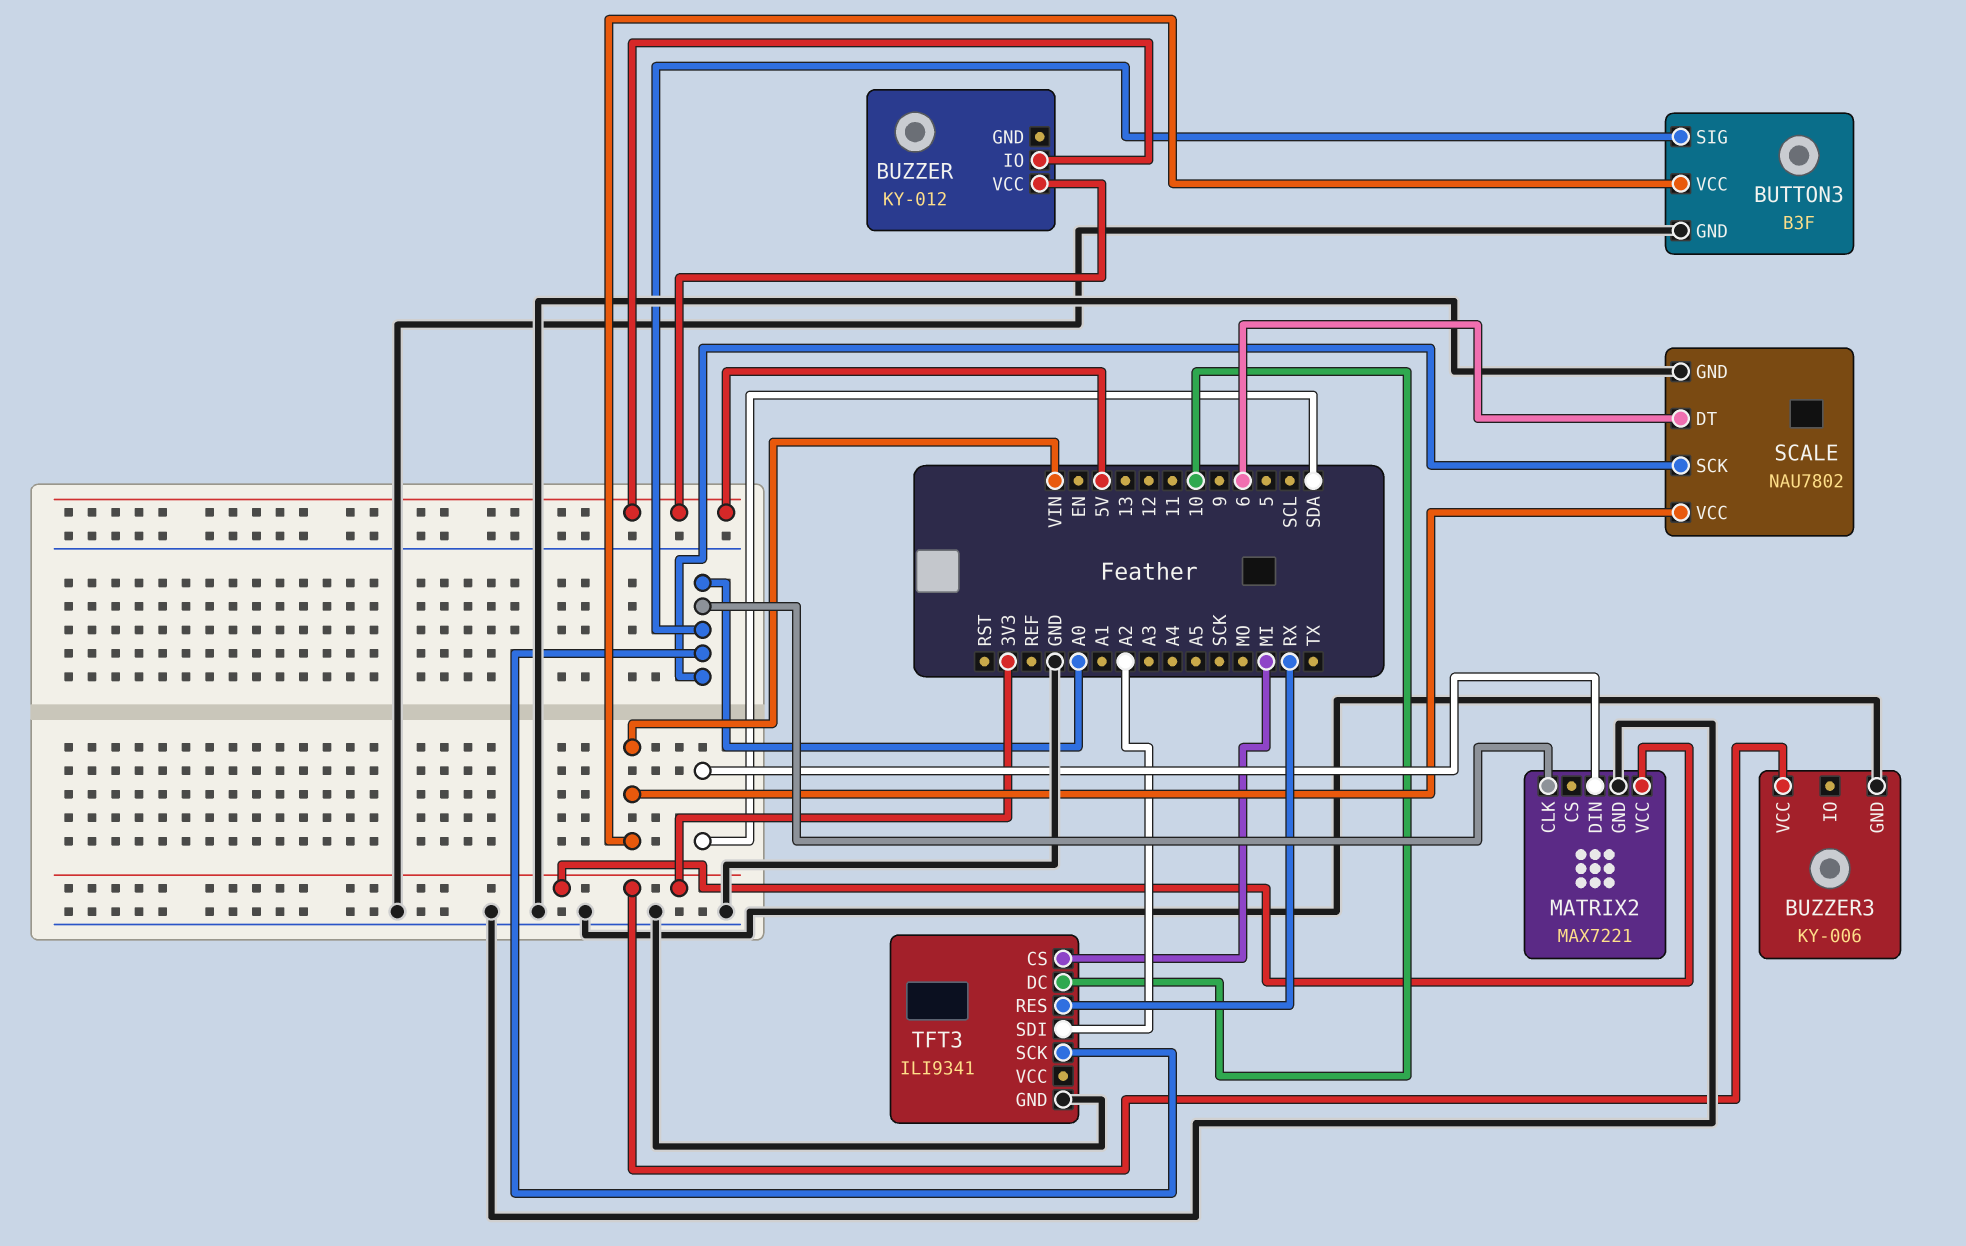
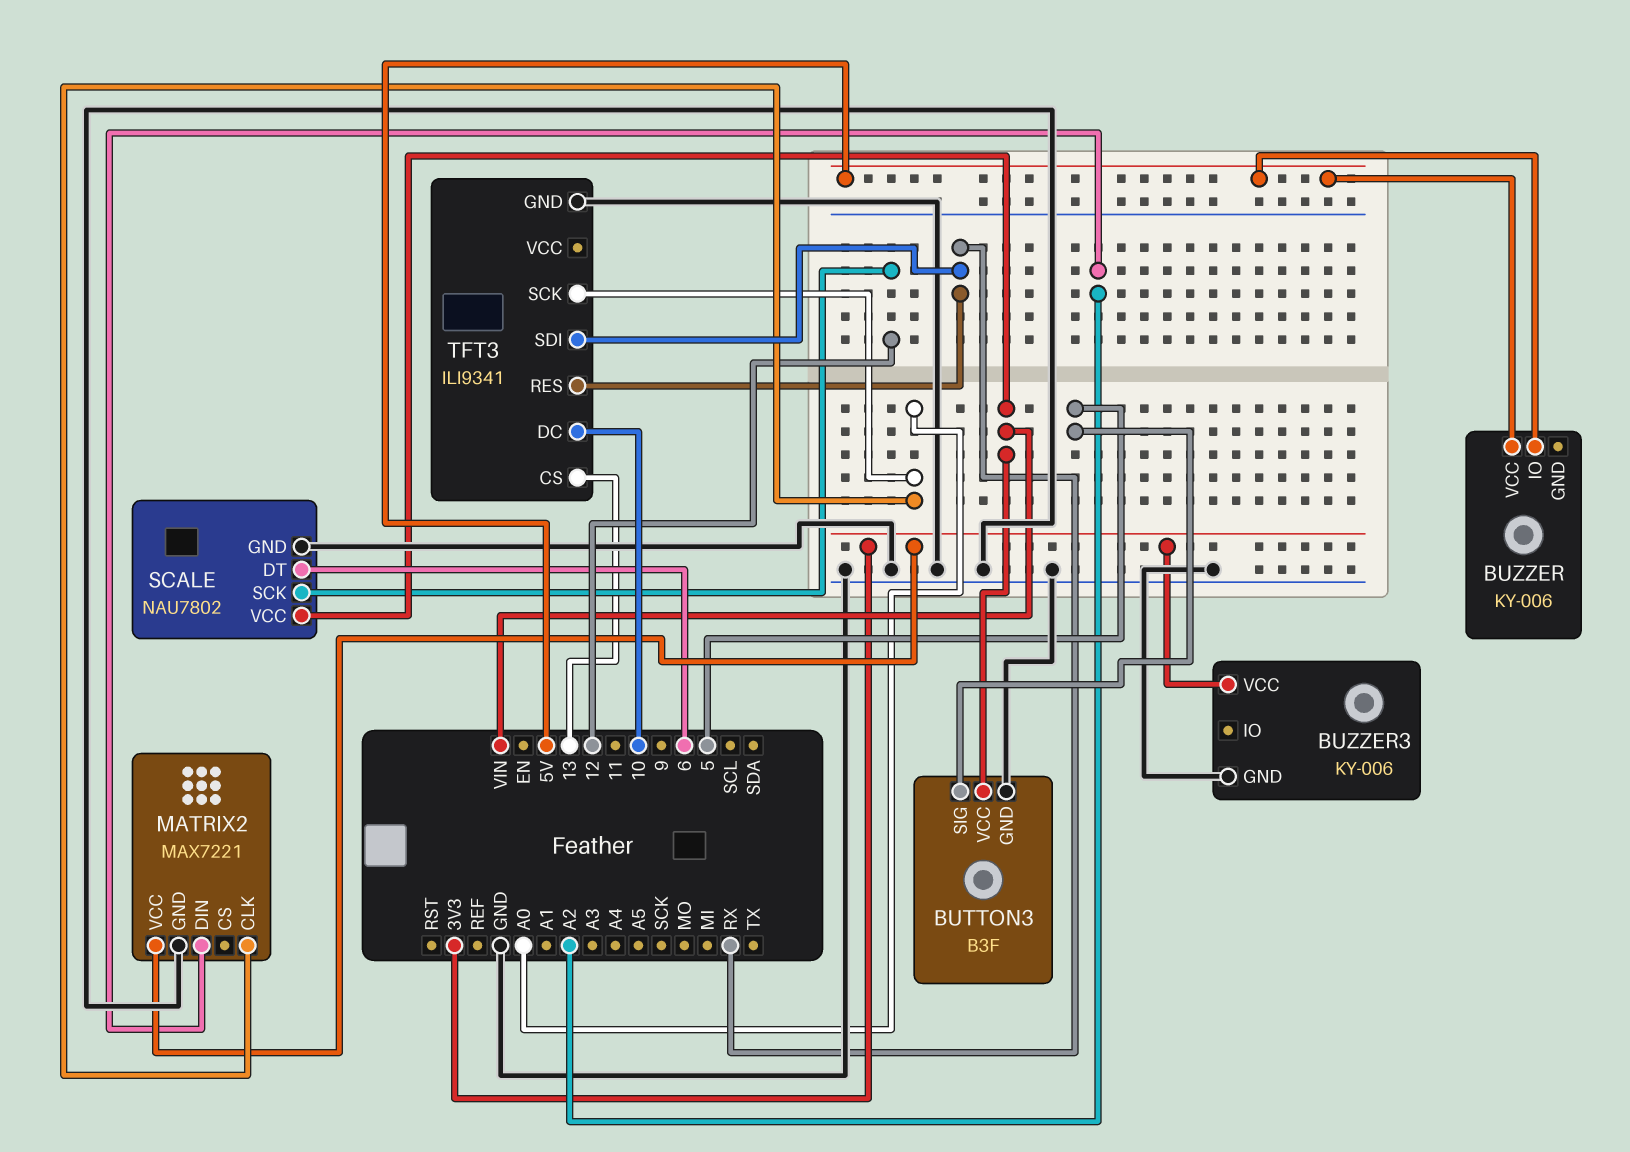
BUTTON3 pin SIG: A0 -> 5
BUZZER: KY-012 -> KY-006
MATRIX2 pin DIN: SDA -> A2
SCALE pin SCK: A0 -> 12
TFT3 pin CS: MI -> 13
TFT3 pin SDI: A2 -> RX

